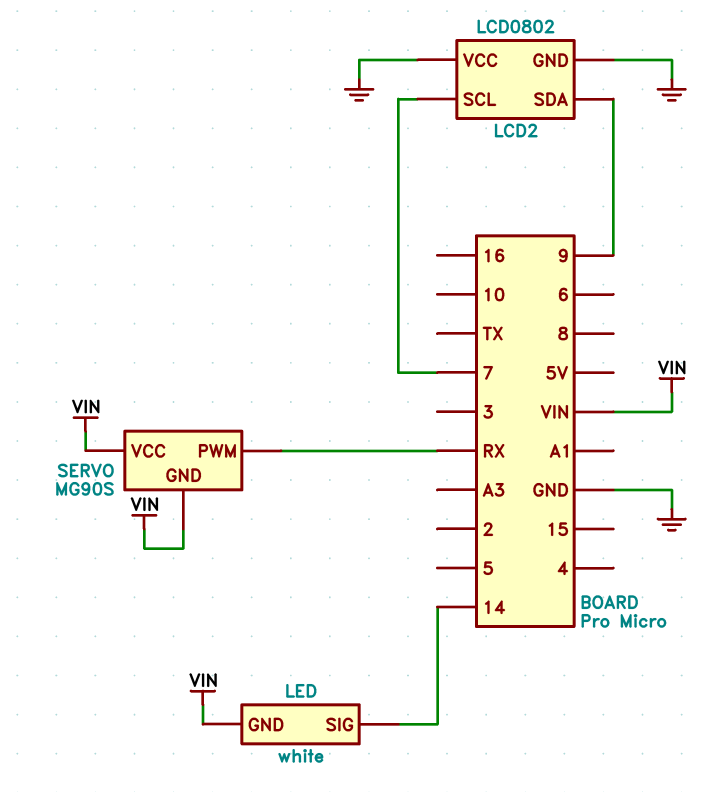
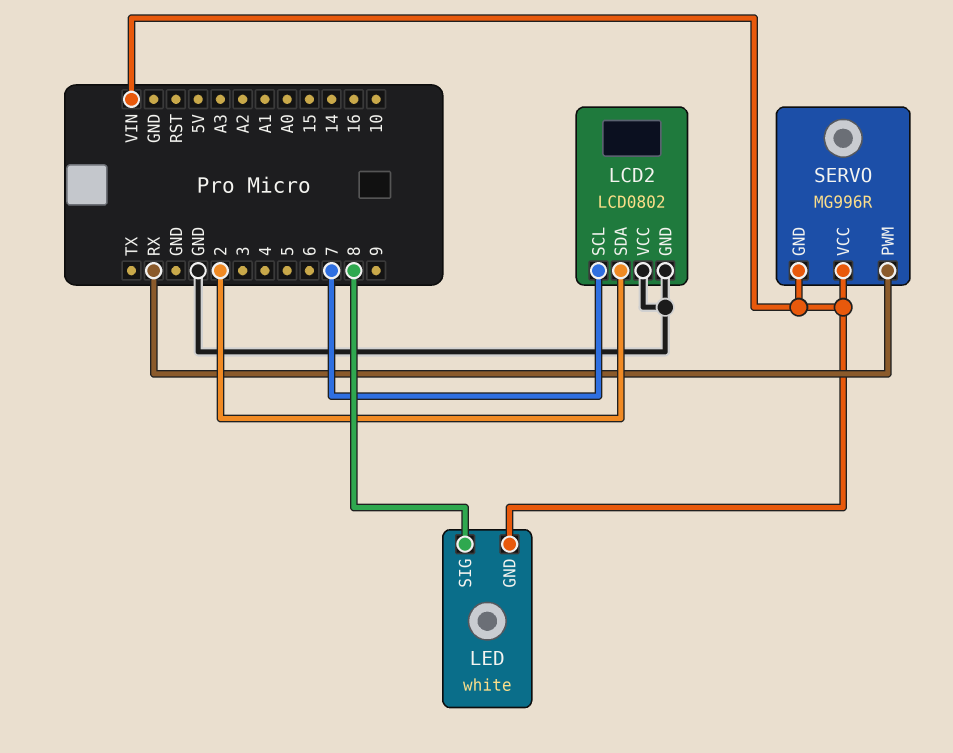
LCD2 pin SDA: 9 -> 2
LED pin SIG: 14 -> 8
SERVO: MG90S -> MG996R

